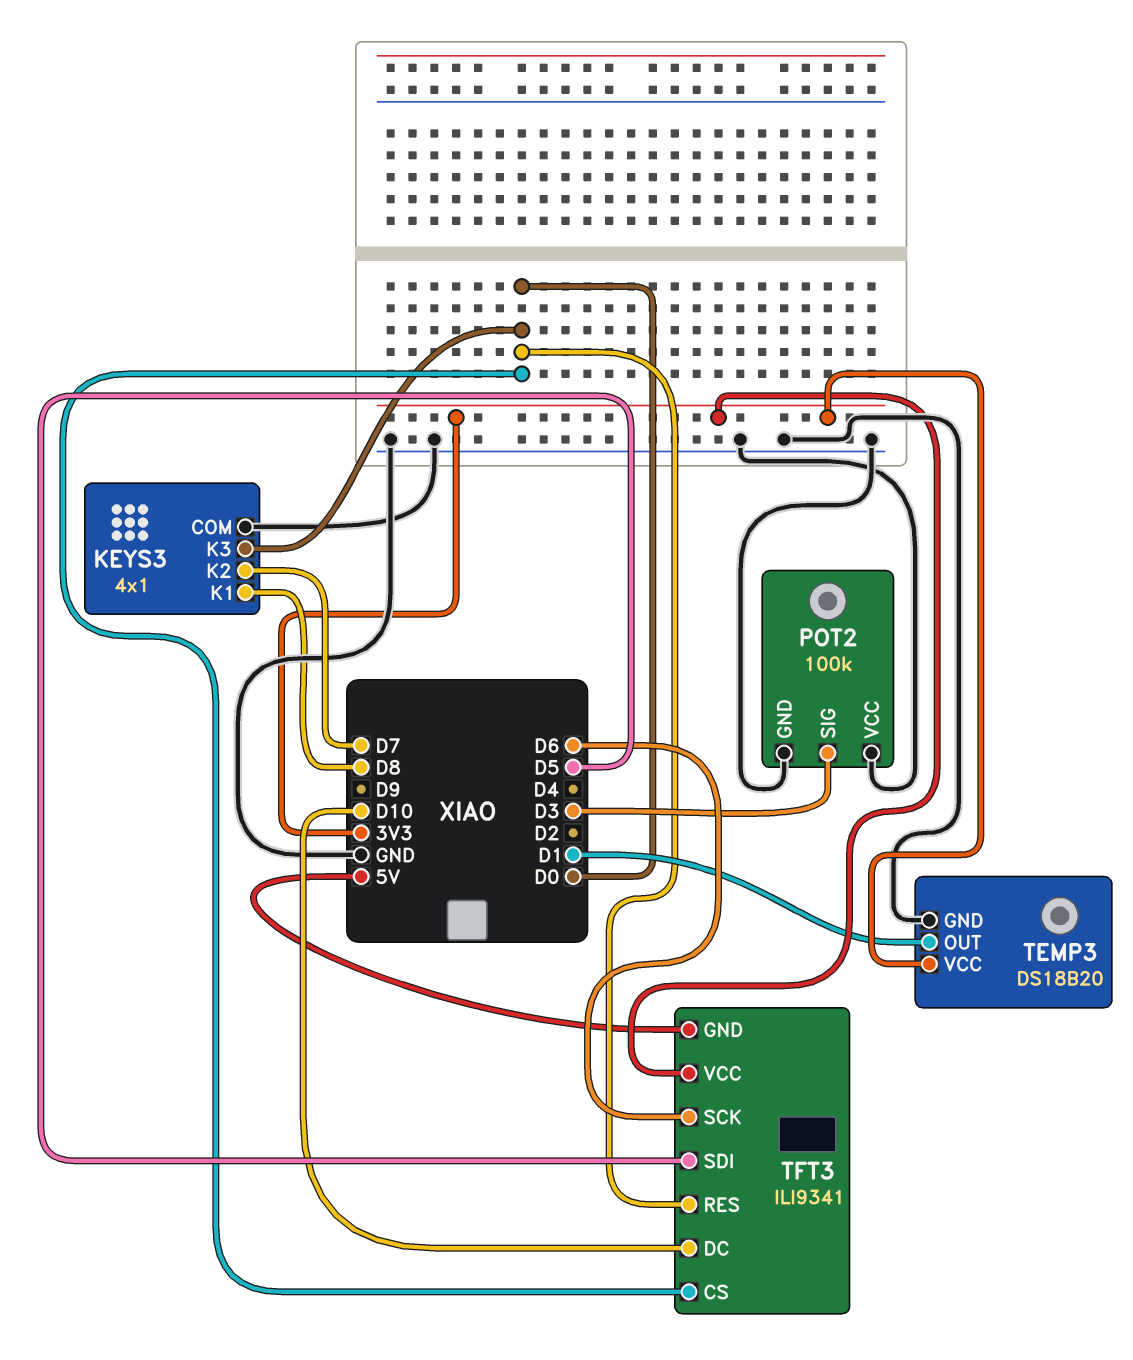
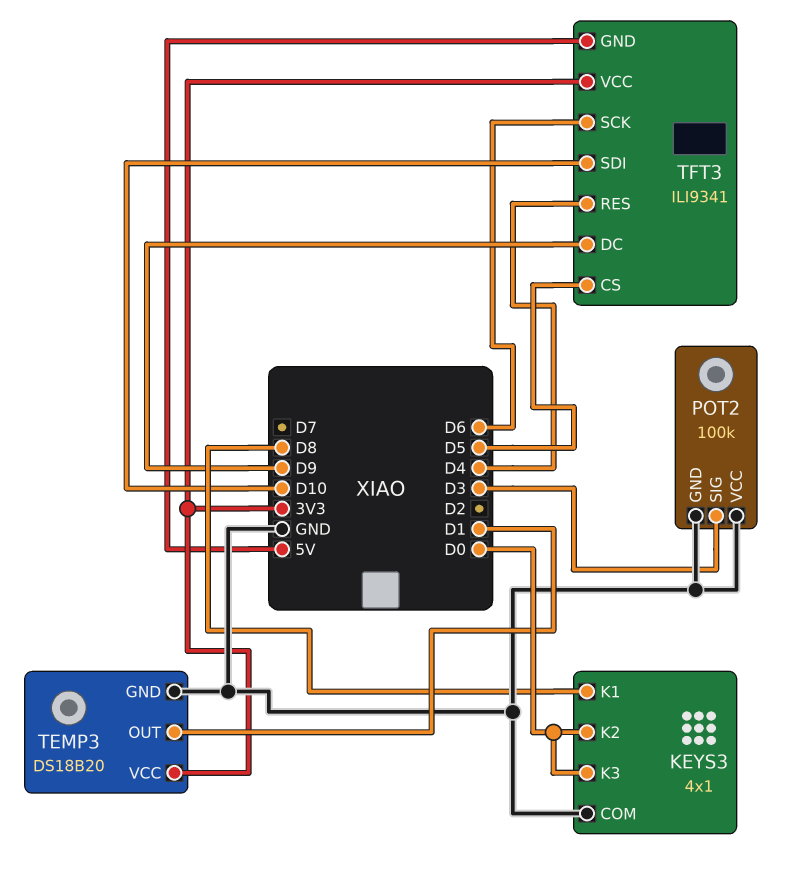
KEYS3 pin K2: D7 -> D0
TFT3 pin CS: D0 -> D5
TFT3 pin DC: D10 -> D9
TFT3 pin RES: D0 -> D4
TFT3 pin SDI: D5 -> D10

